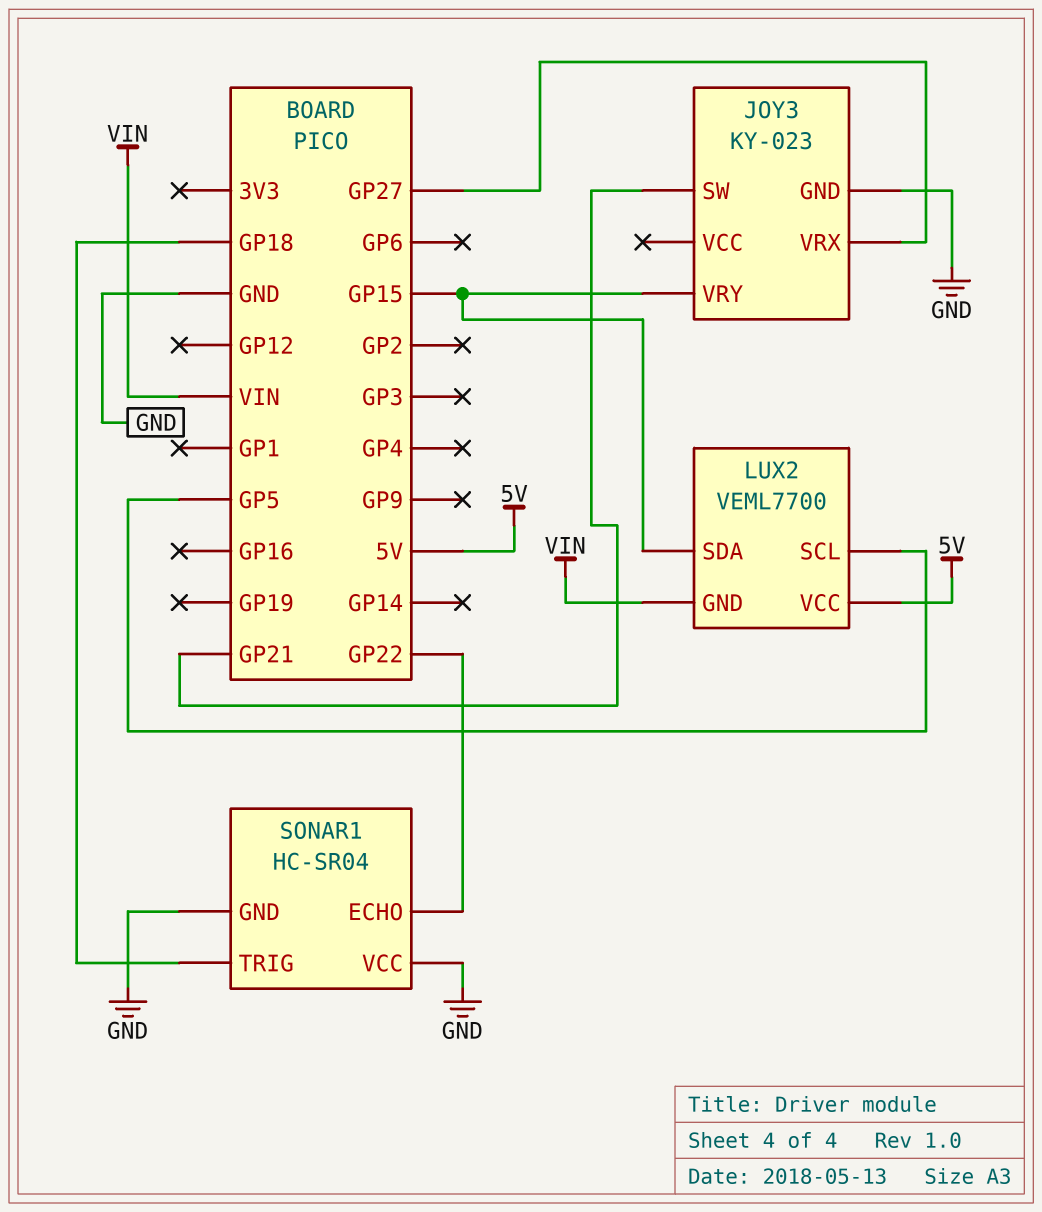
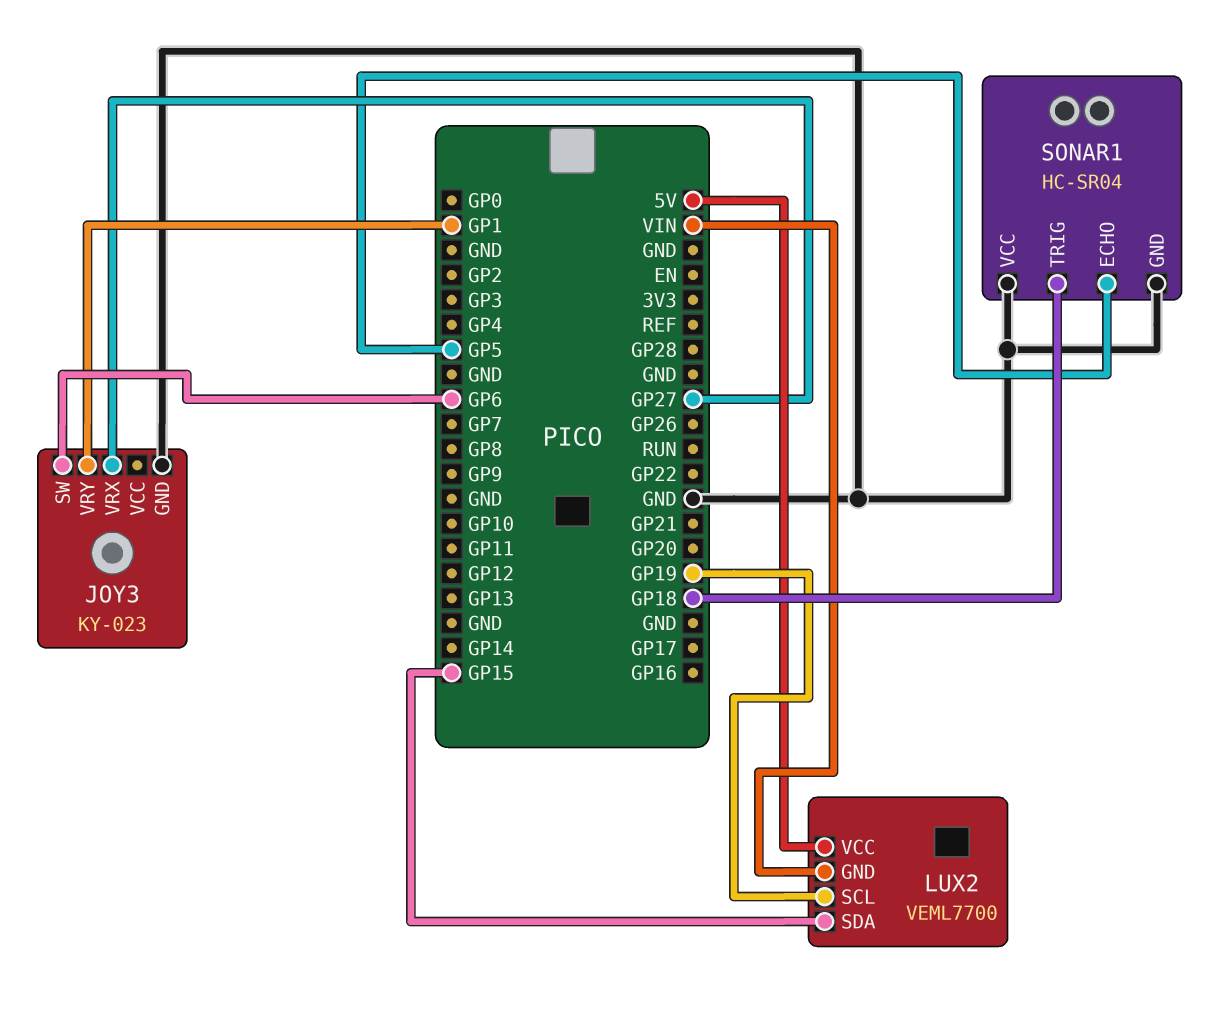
JOY3 pin SW: GP21 -> GP6
JOY3 pin VRY: GP15 -> GP1
LUX2 pin SCL: GP5 -> GP19
SONAR1 pin ECHO: GP22 -> GP5

